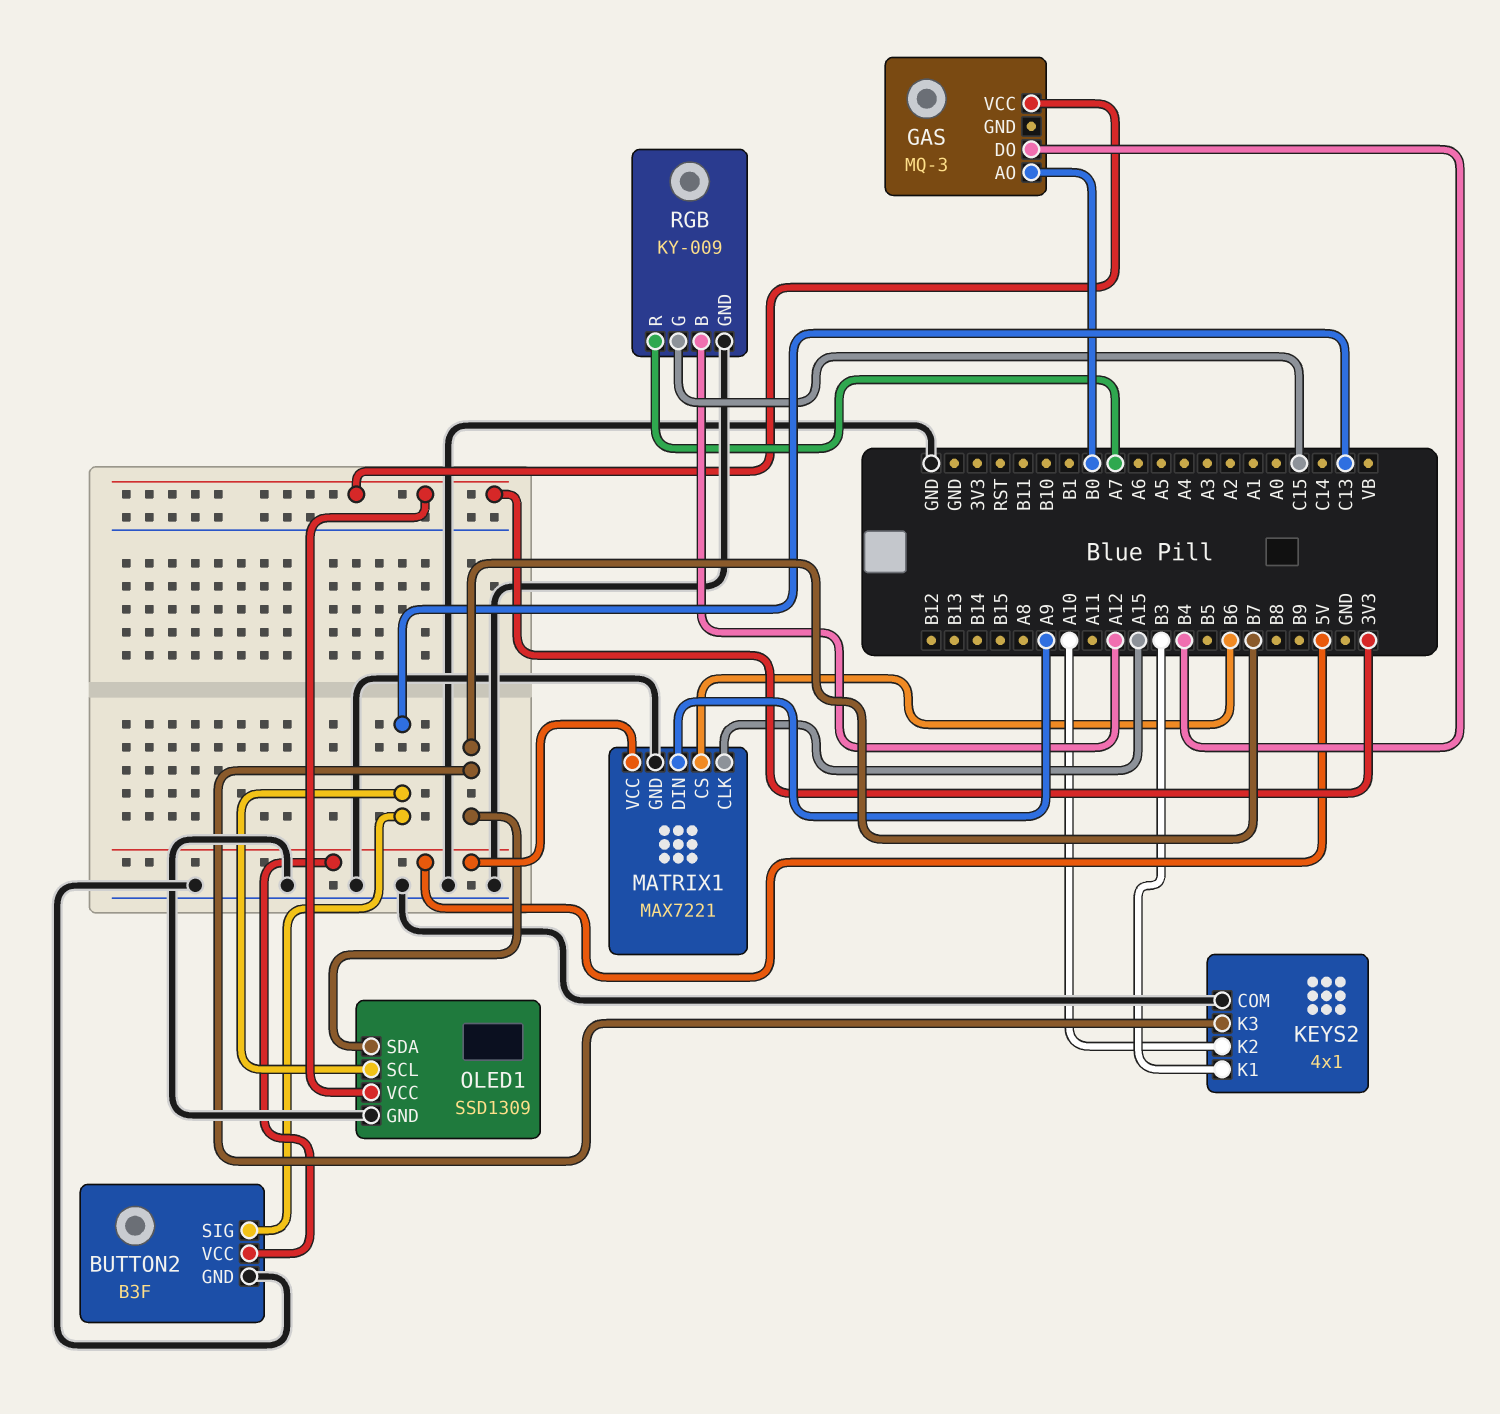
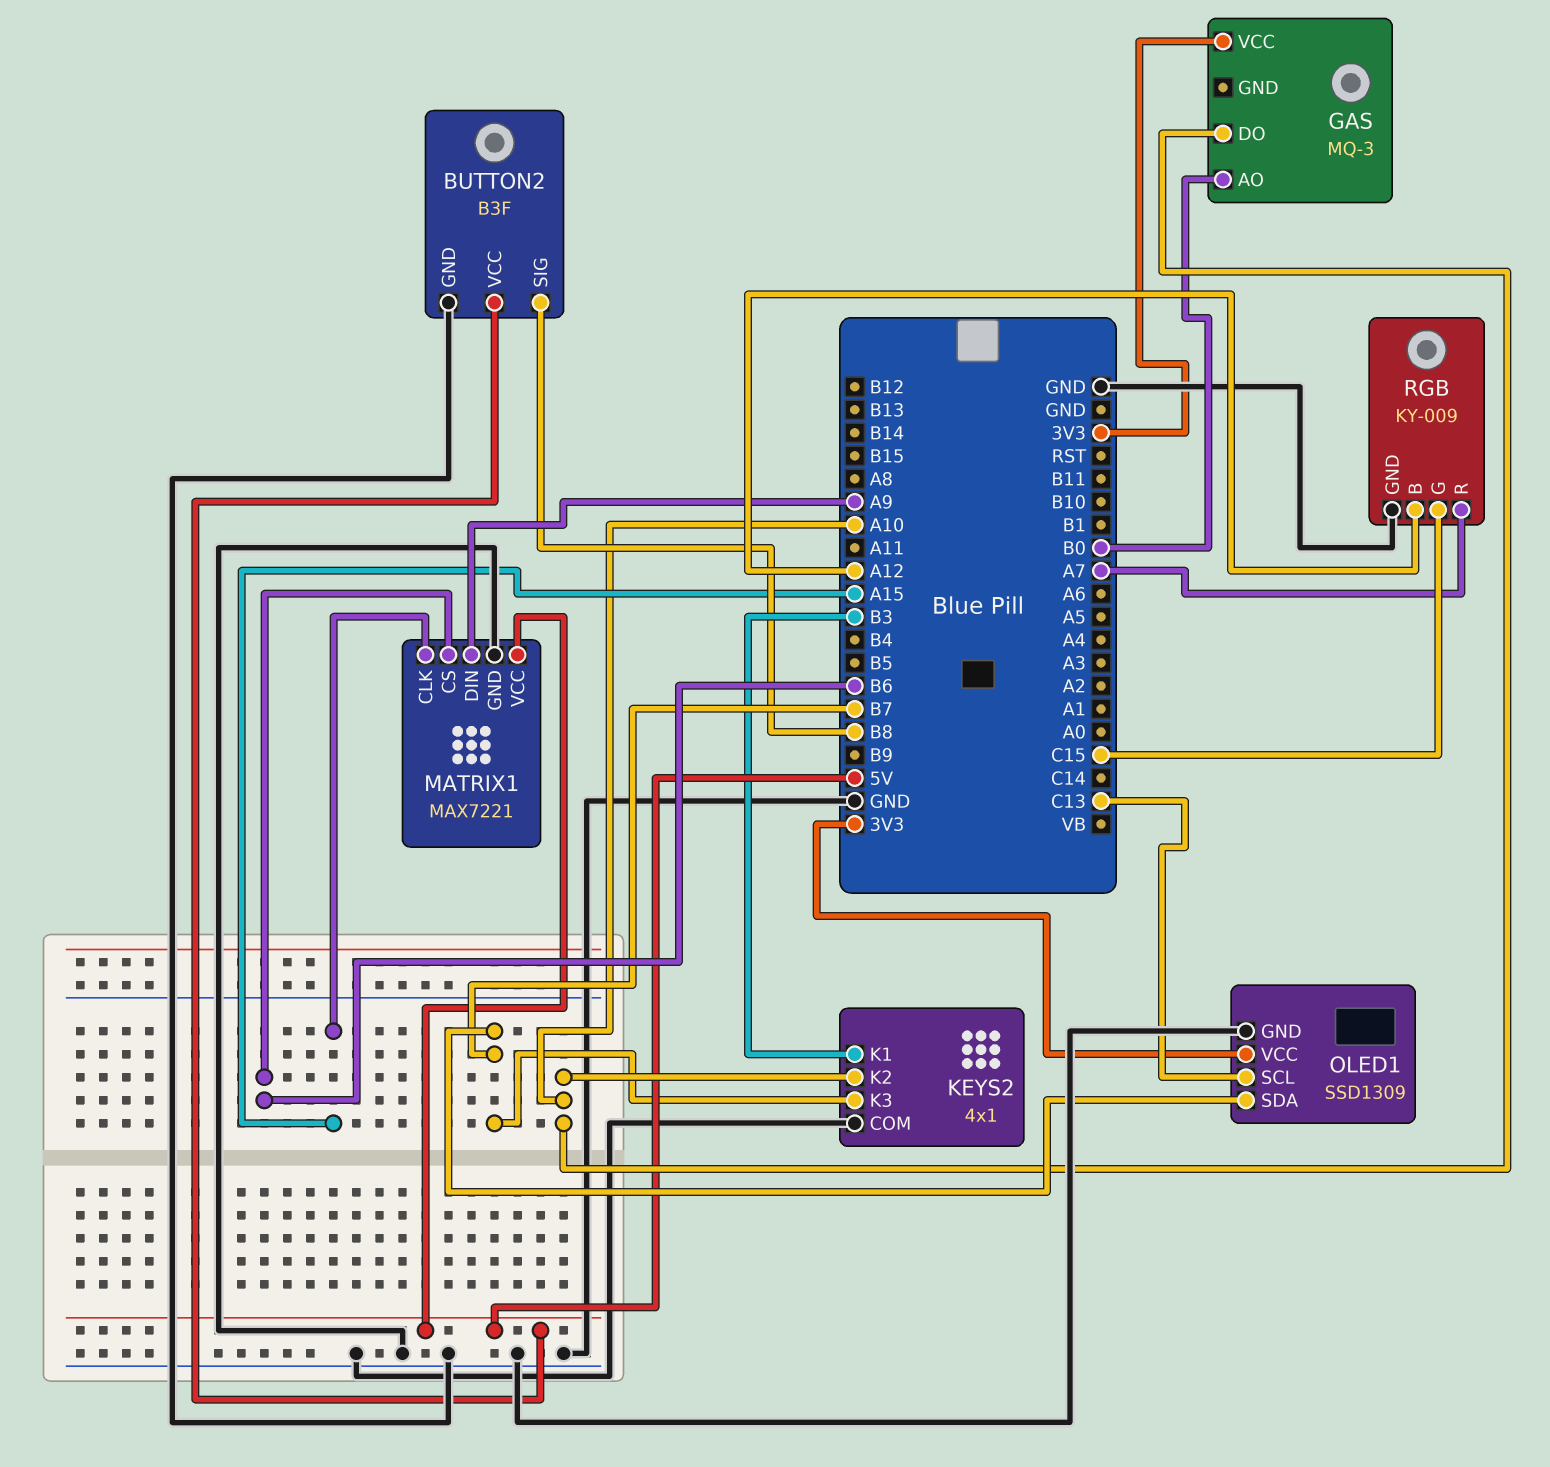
BUTTON2 pin SIG: C13 -> B8
GAS pin DO: B4 -> A10

